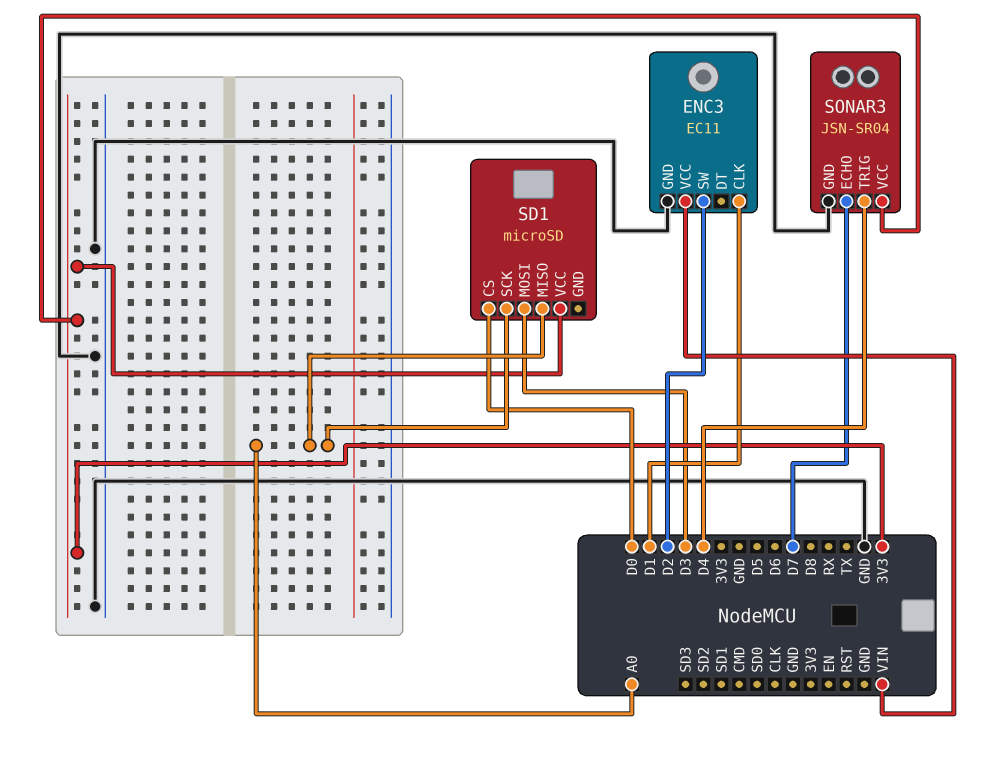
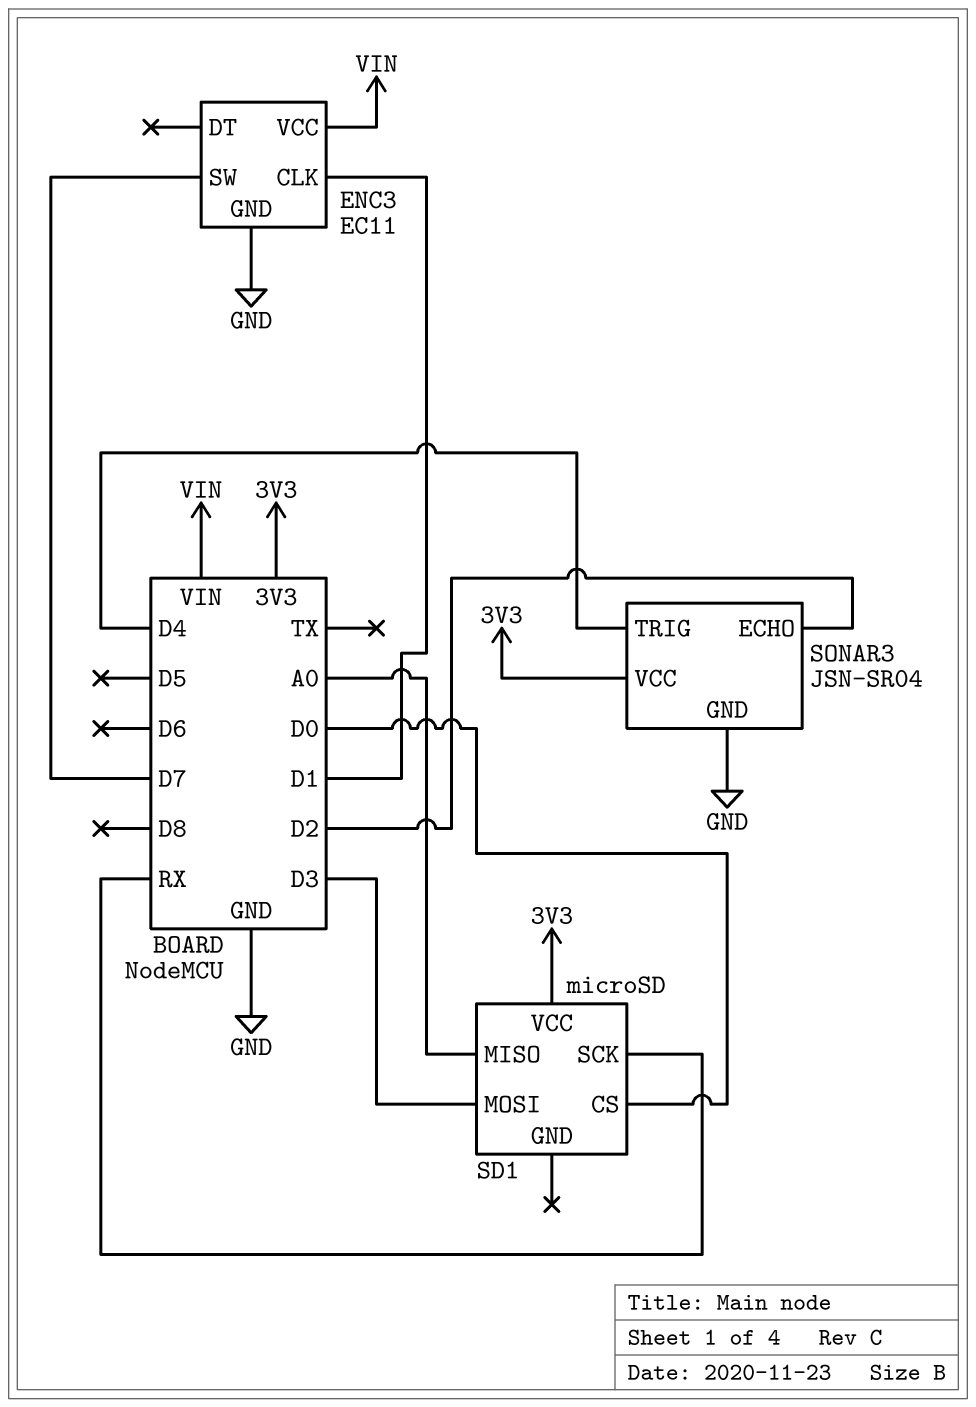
ENC3 pin SW: D2 -> D7
SD1 pin SCK: A0 -> RX
SONAR3 pin ECHO: D7 -> D2

